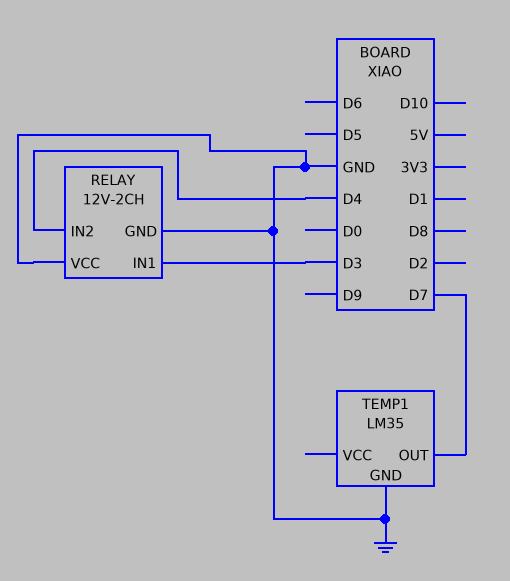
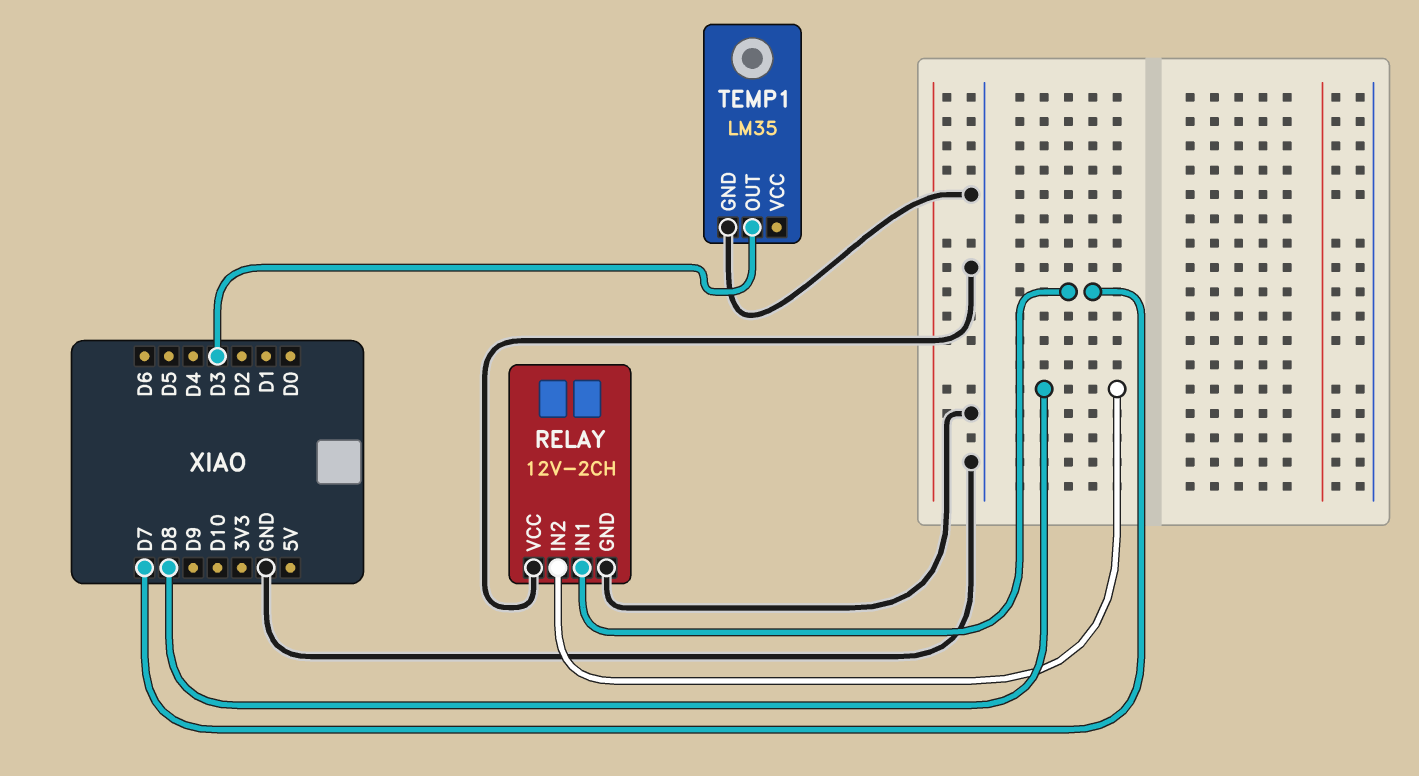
RELAY pin IN1: D3 -> D7
RELAY pin IN2: D4 -> D8
TEMP1 pin OUT: D7 -> D3

